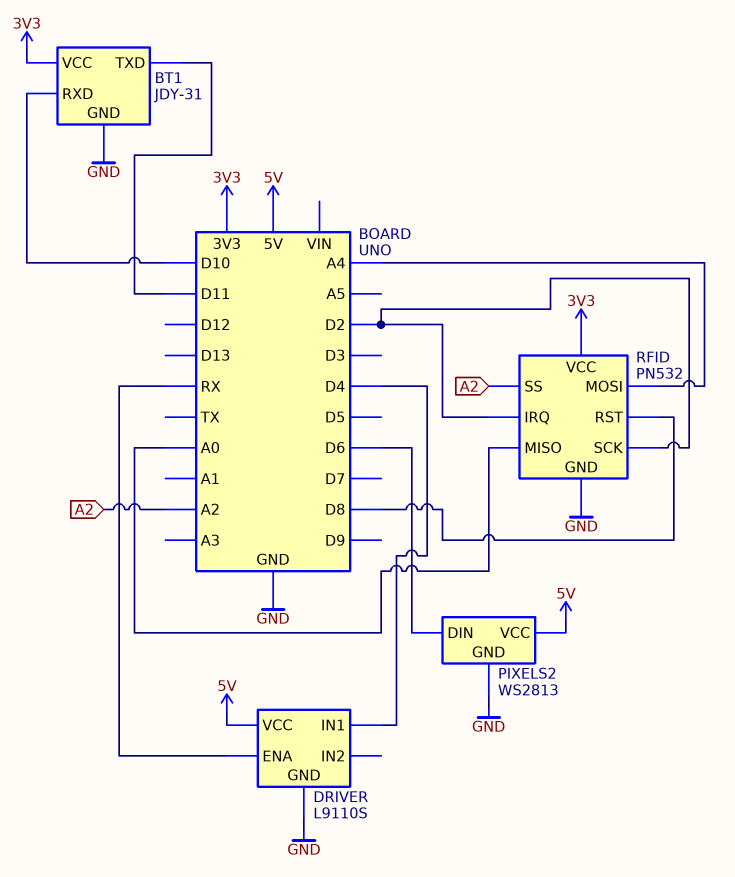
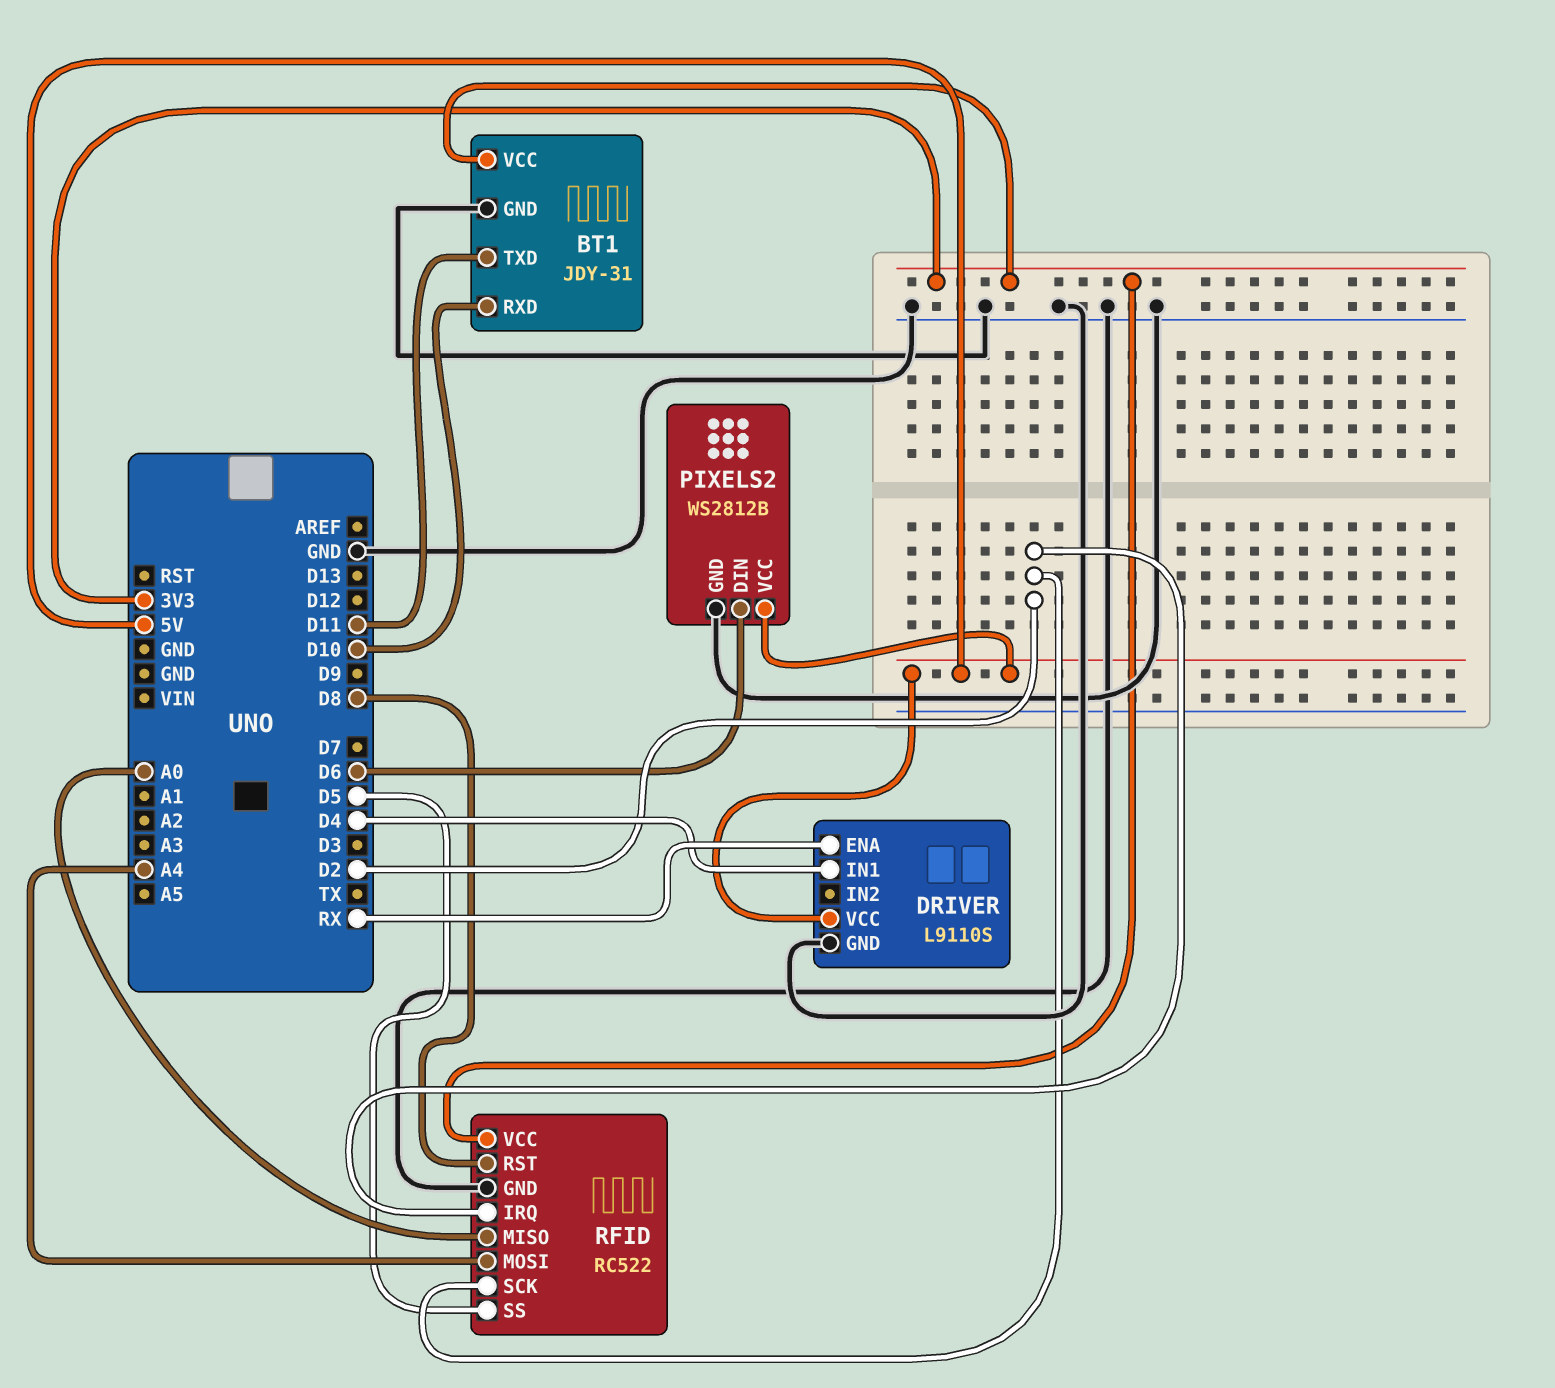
PIXELS2: WS2813 -> WS2812B
RFID: PN532 -> RC522
RFID pin SS: A2 -> D5

